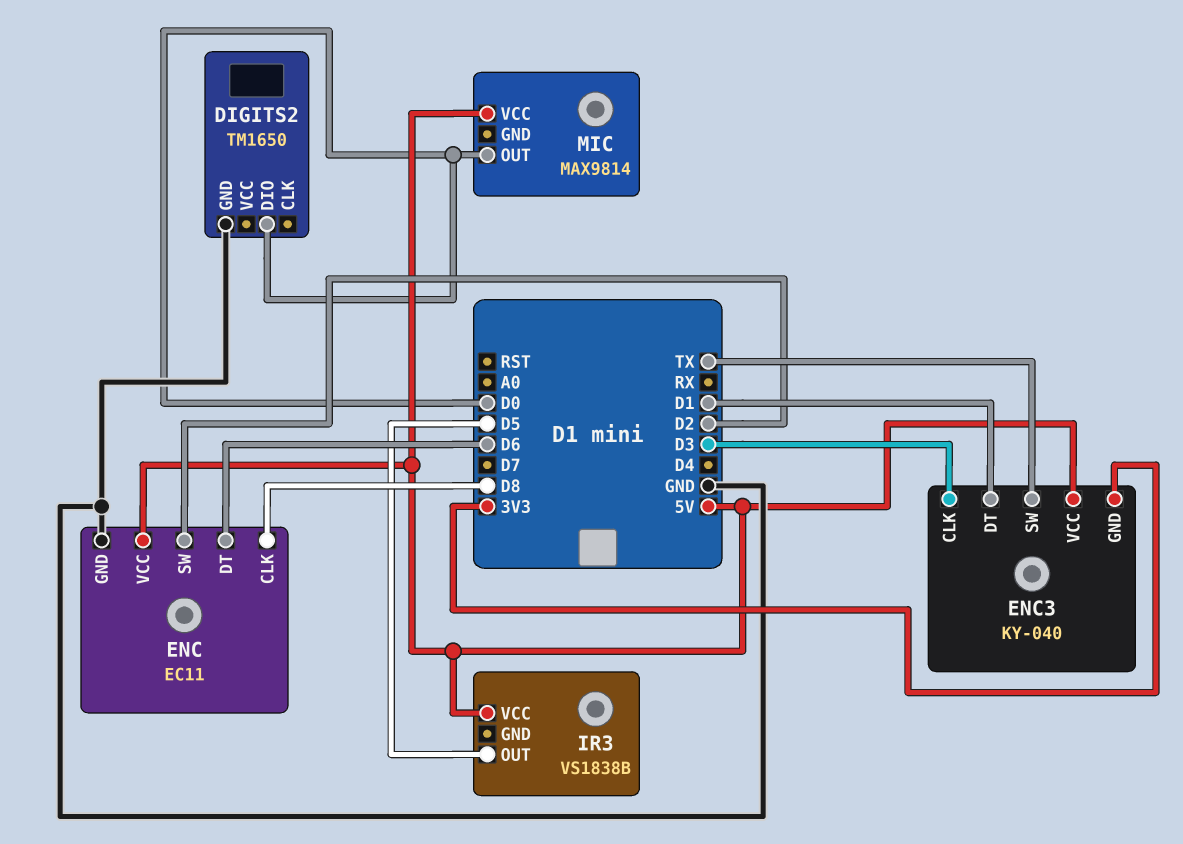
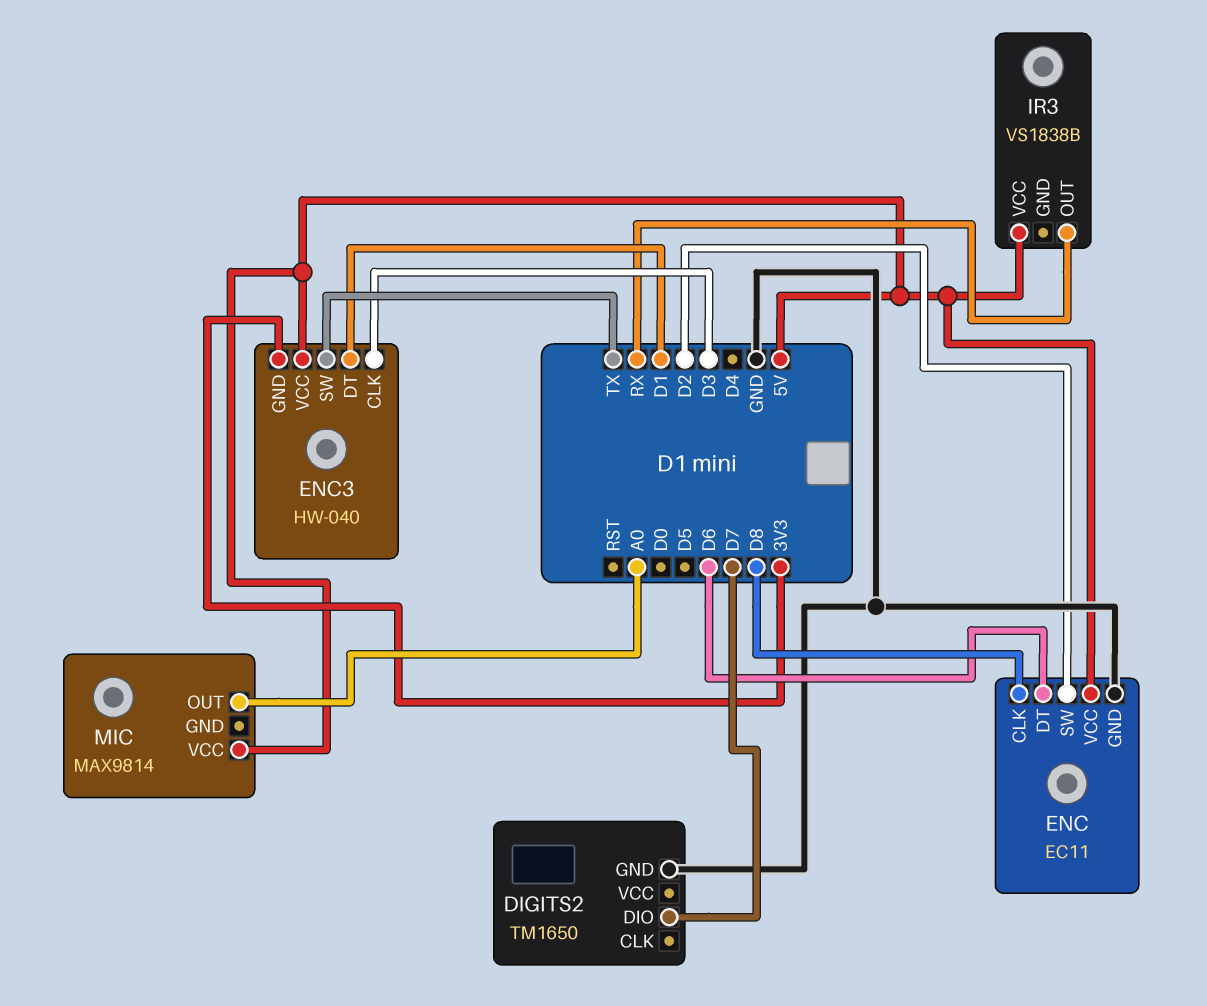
DIGITS2 pin DIO: D0 -> D7
ENC3: KY-040 -> HW-040
IR3 pin OUT: D5 -> RX
MIC pin OUT: D0 -> A0

